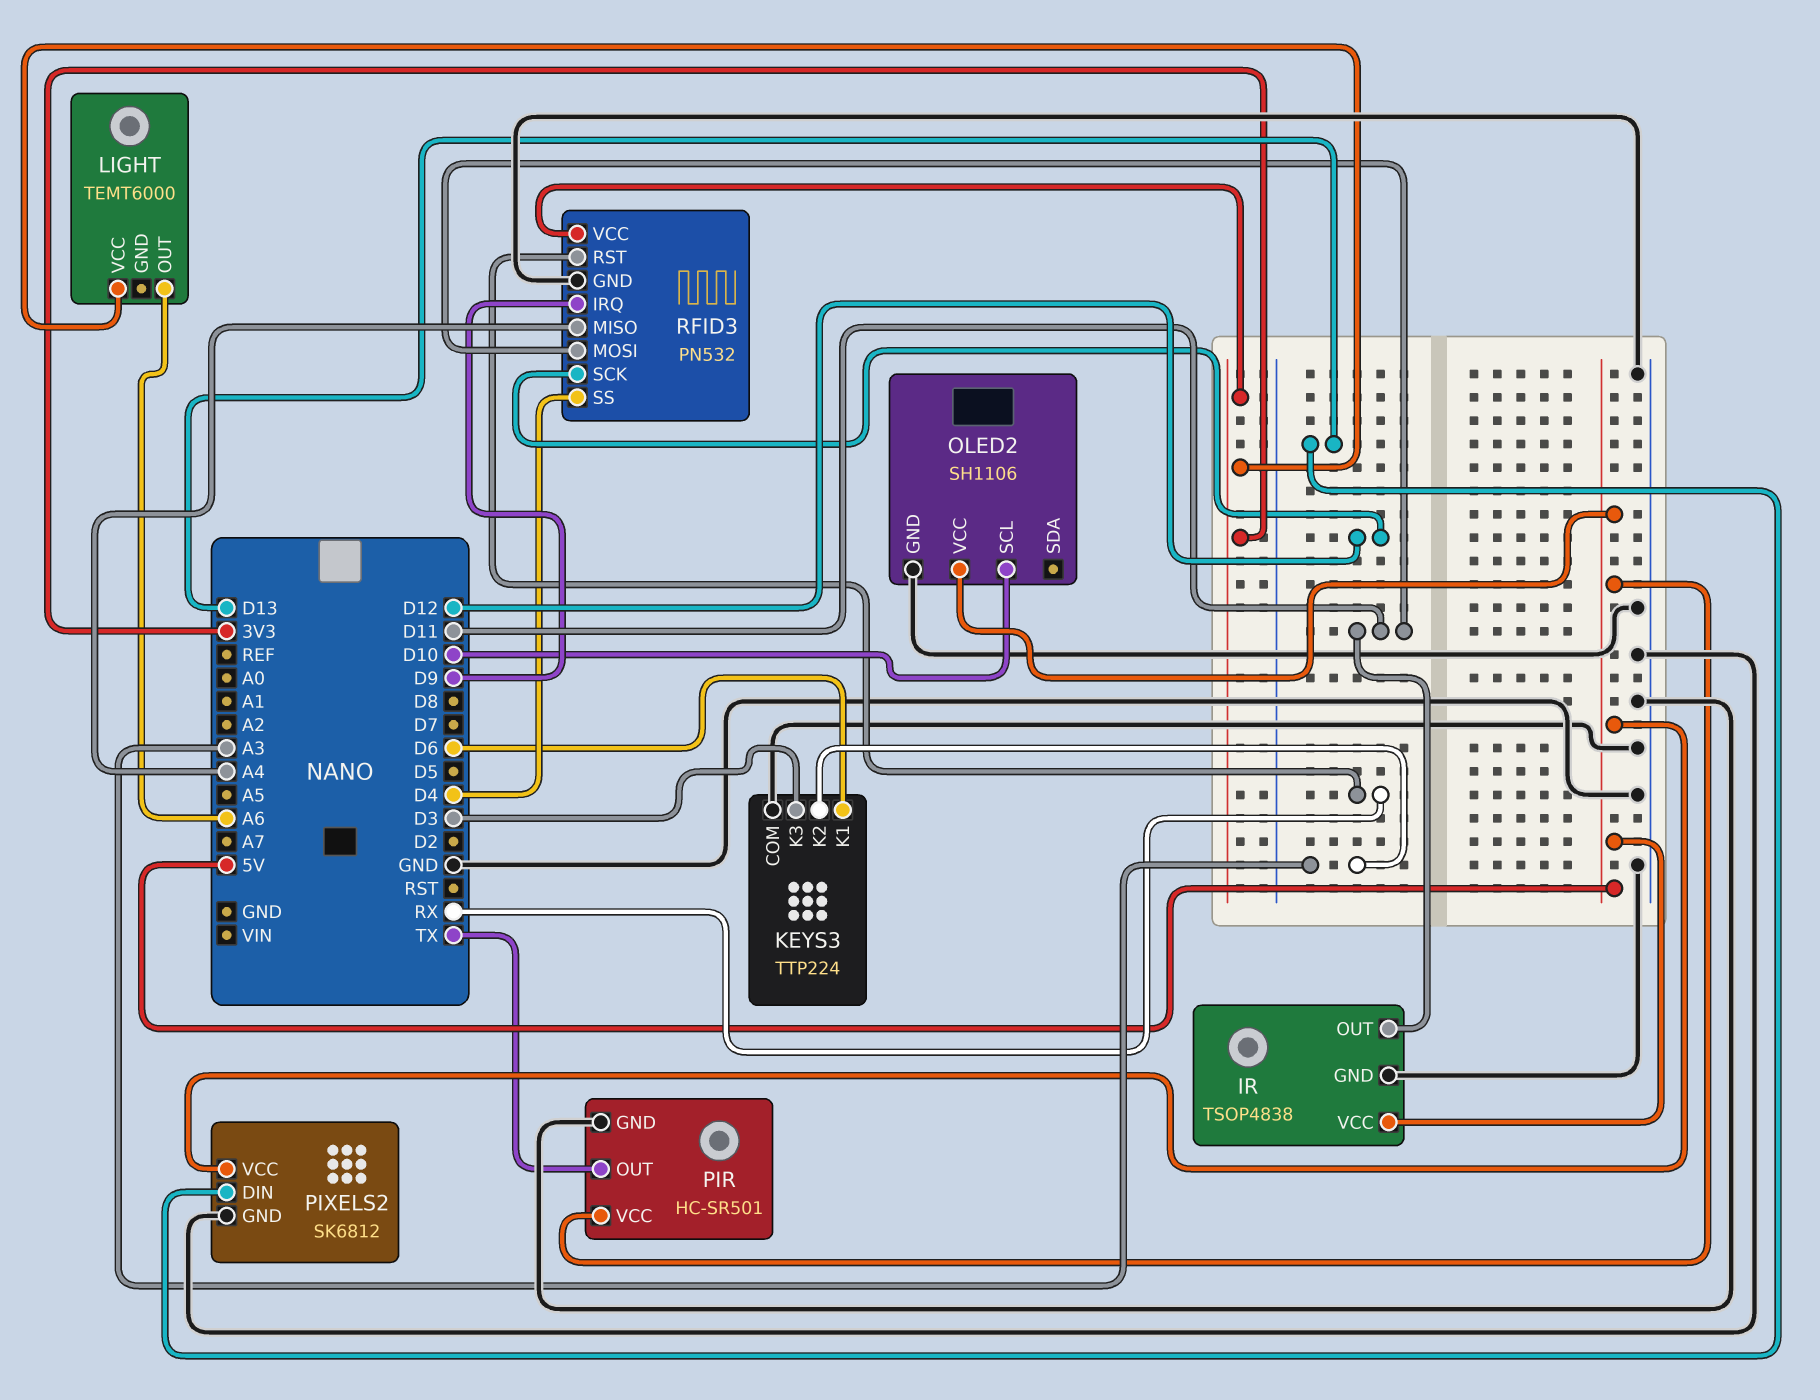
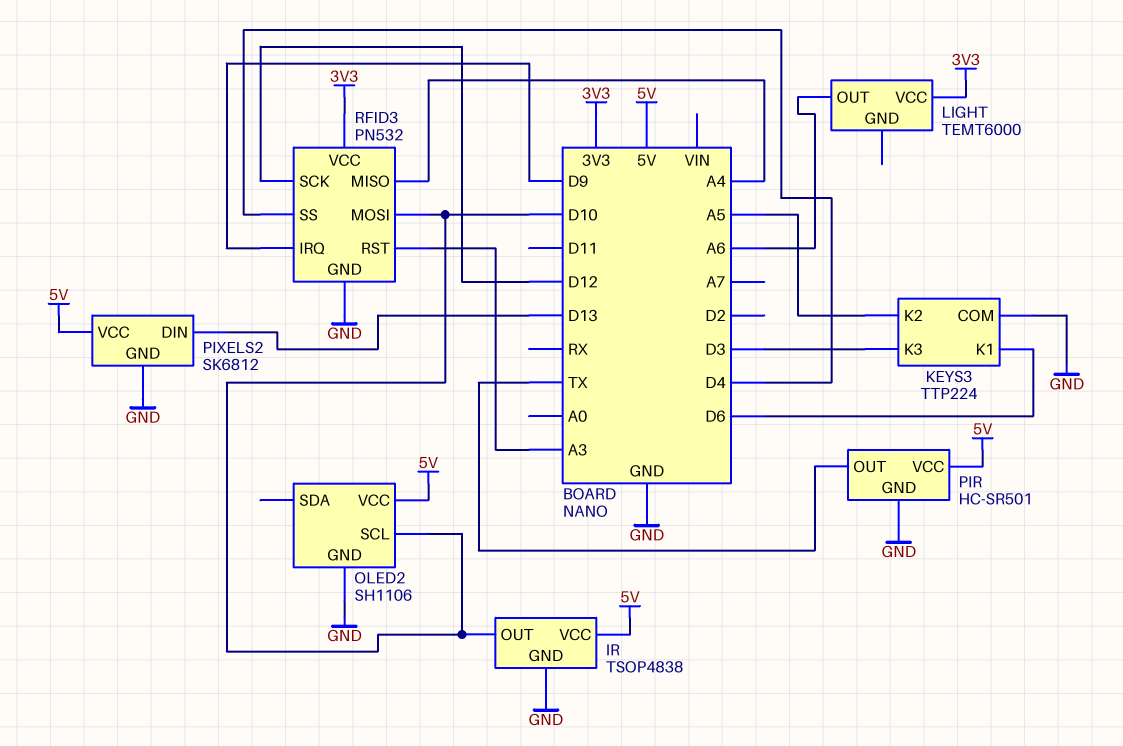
IR pin OUT: D11 -> D10
KEYS3 pin K2: A3 -> A5
RFID3 pin MOSI: D11 -> D10
RFID3 pin RST: RX -> A3

